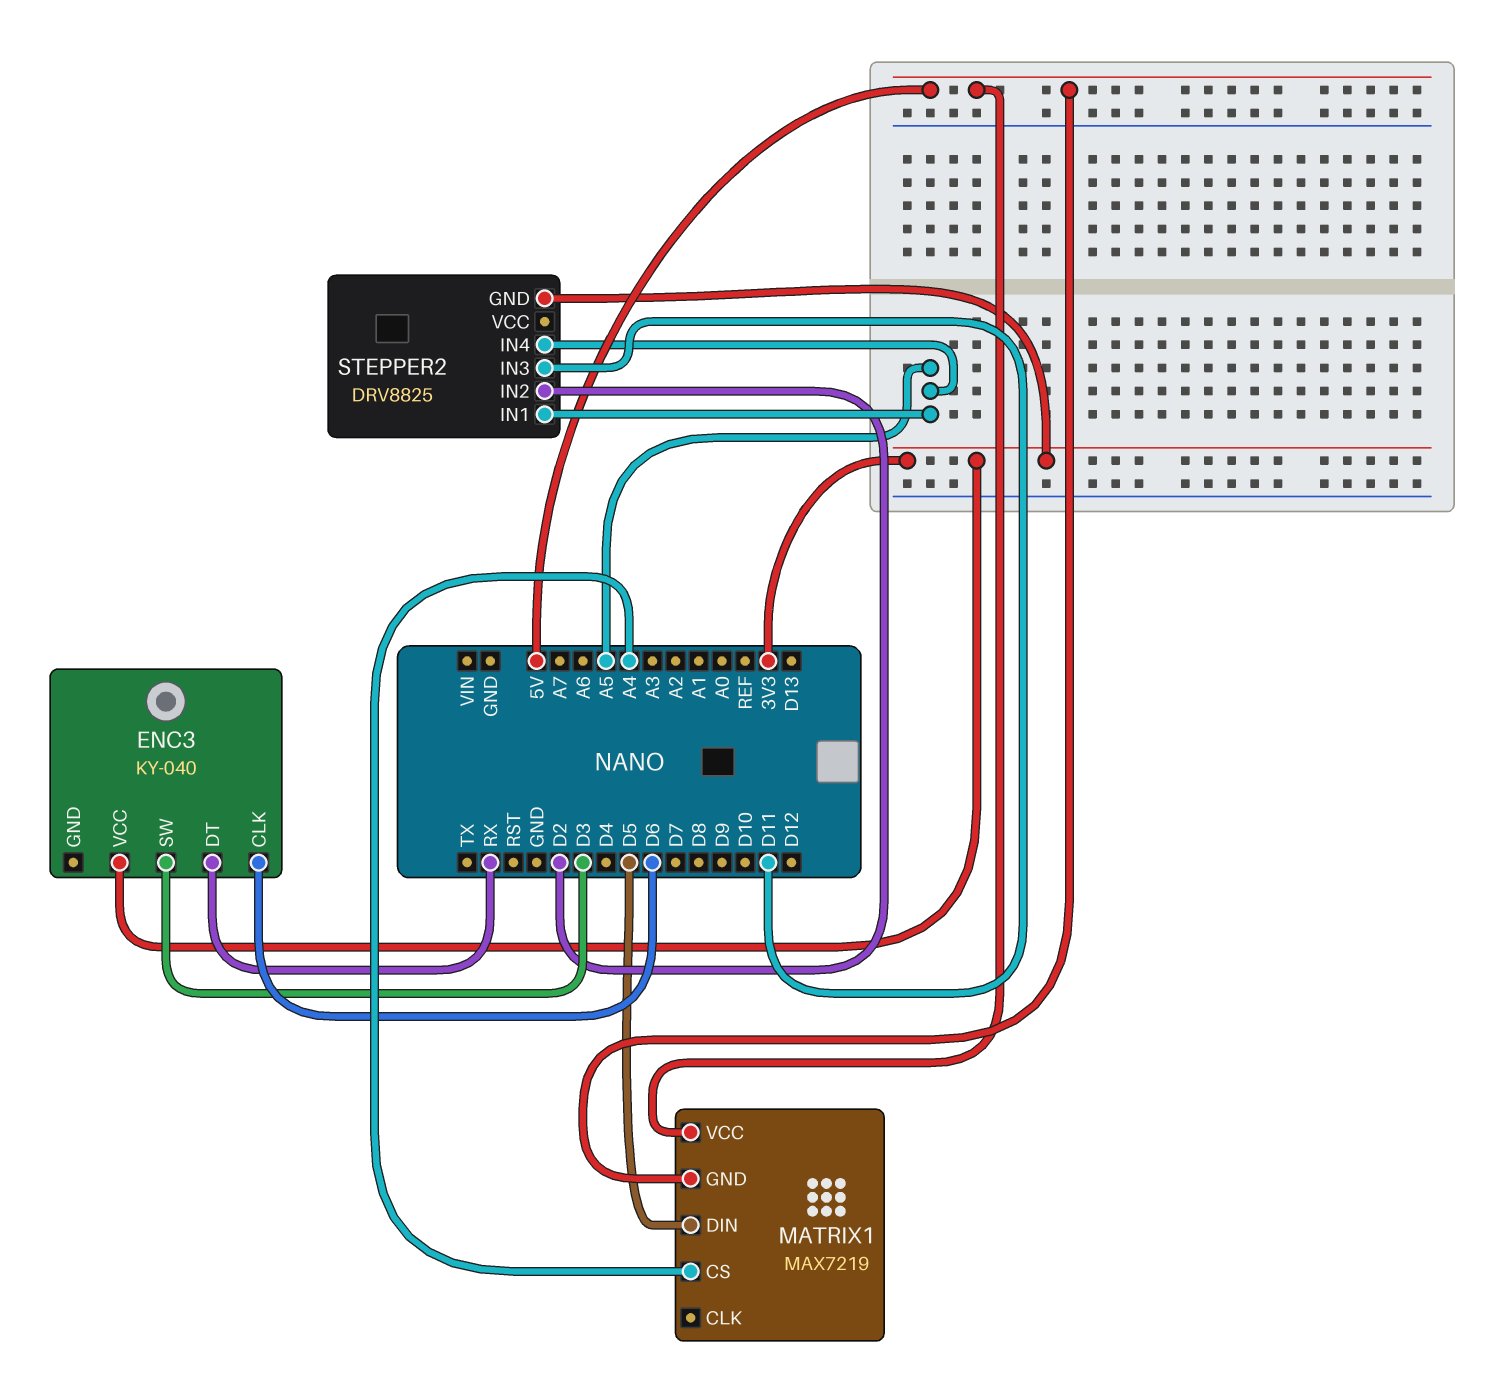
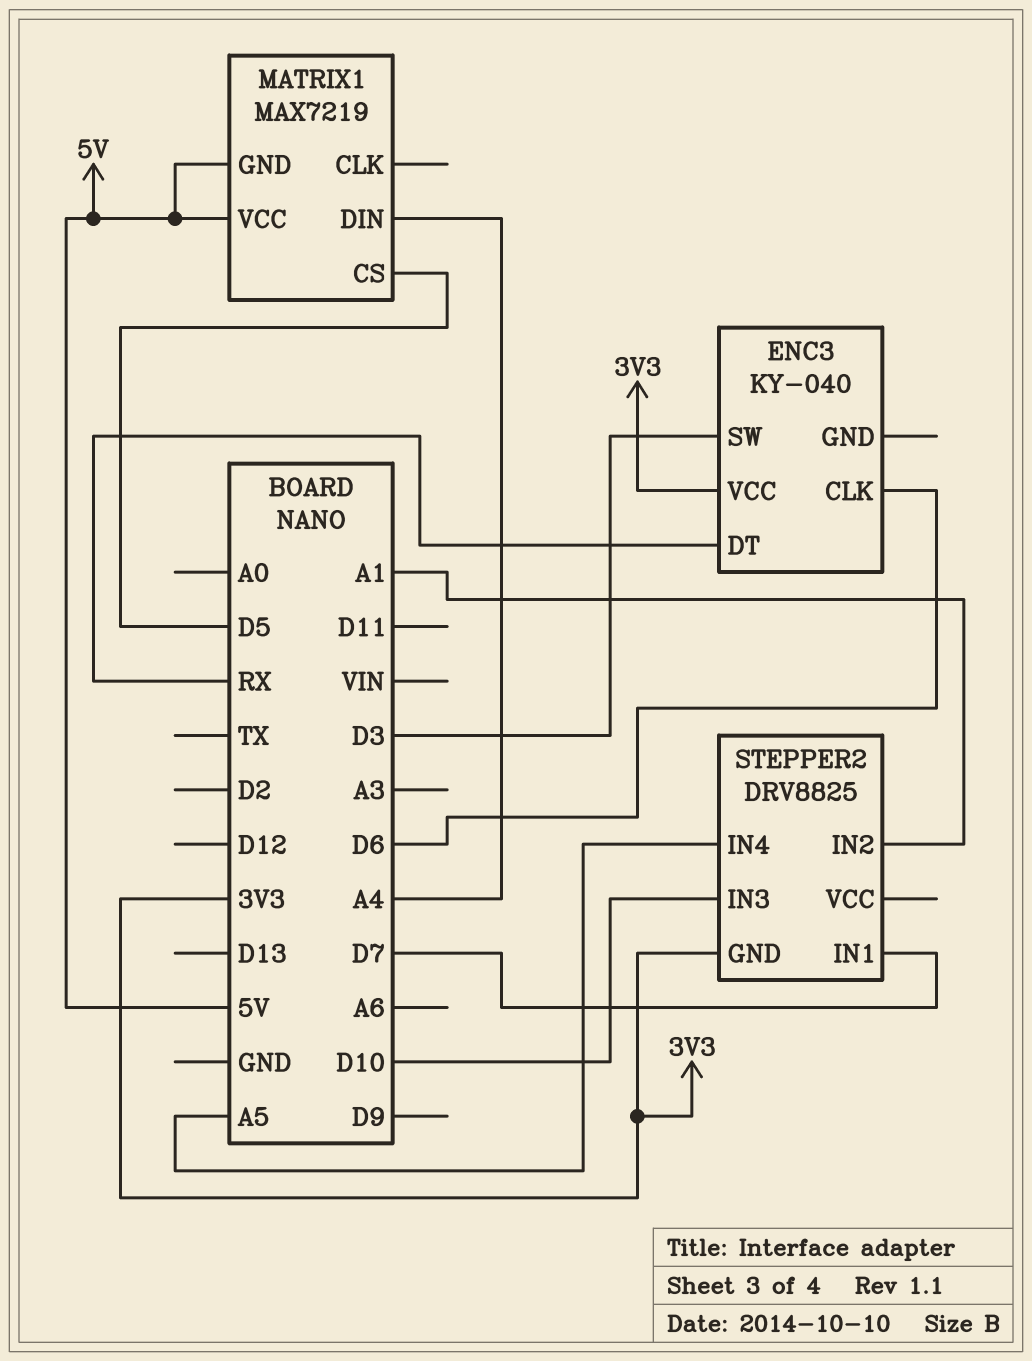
MATRIX1 pin CS: A4 -> D5
MATRIX1 pin DIN: D5 -> A4
STEPPER2 pin IN1: A5 -> D7
STEPPER2 pin IN2: D2 -> A1
STEPPER2 pin IN3: D11 -> D10

